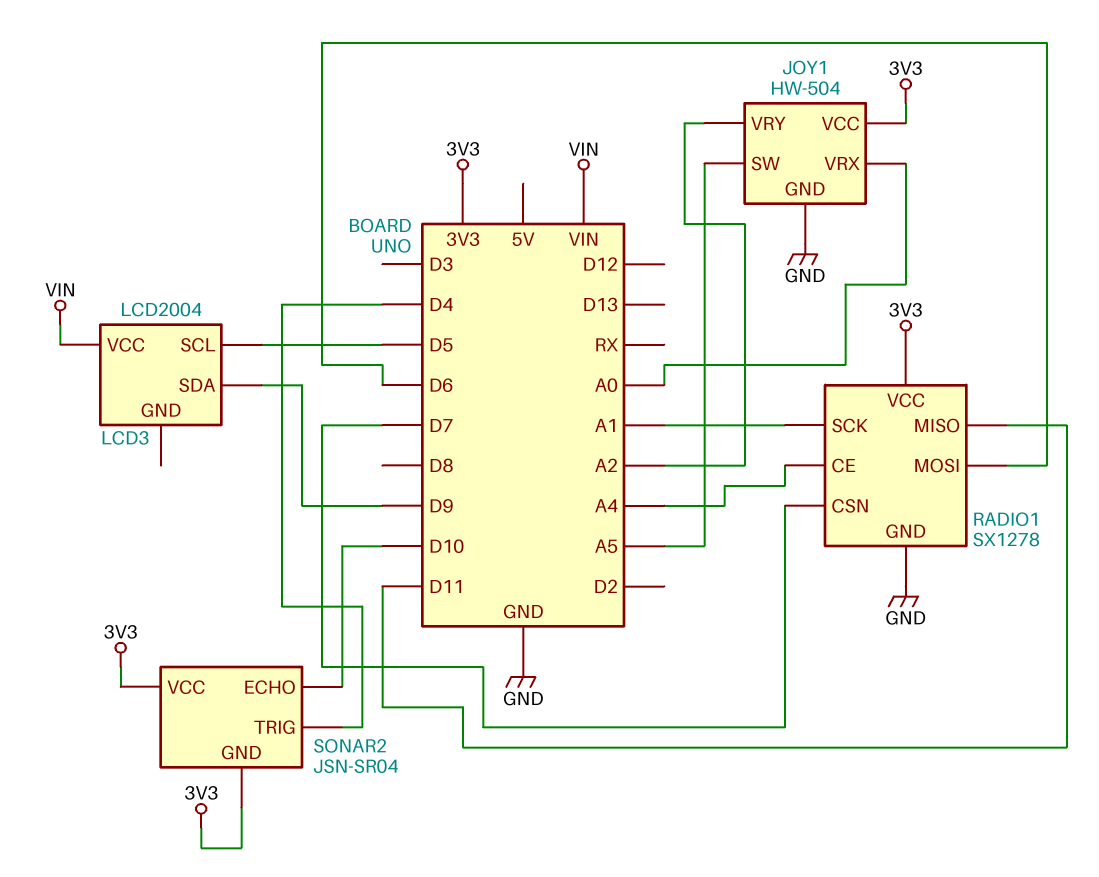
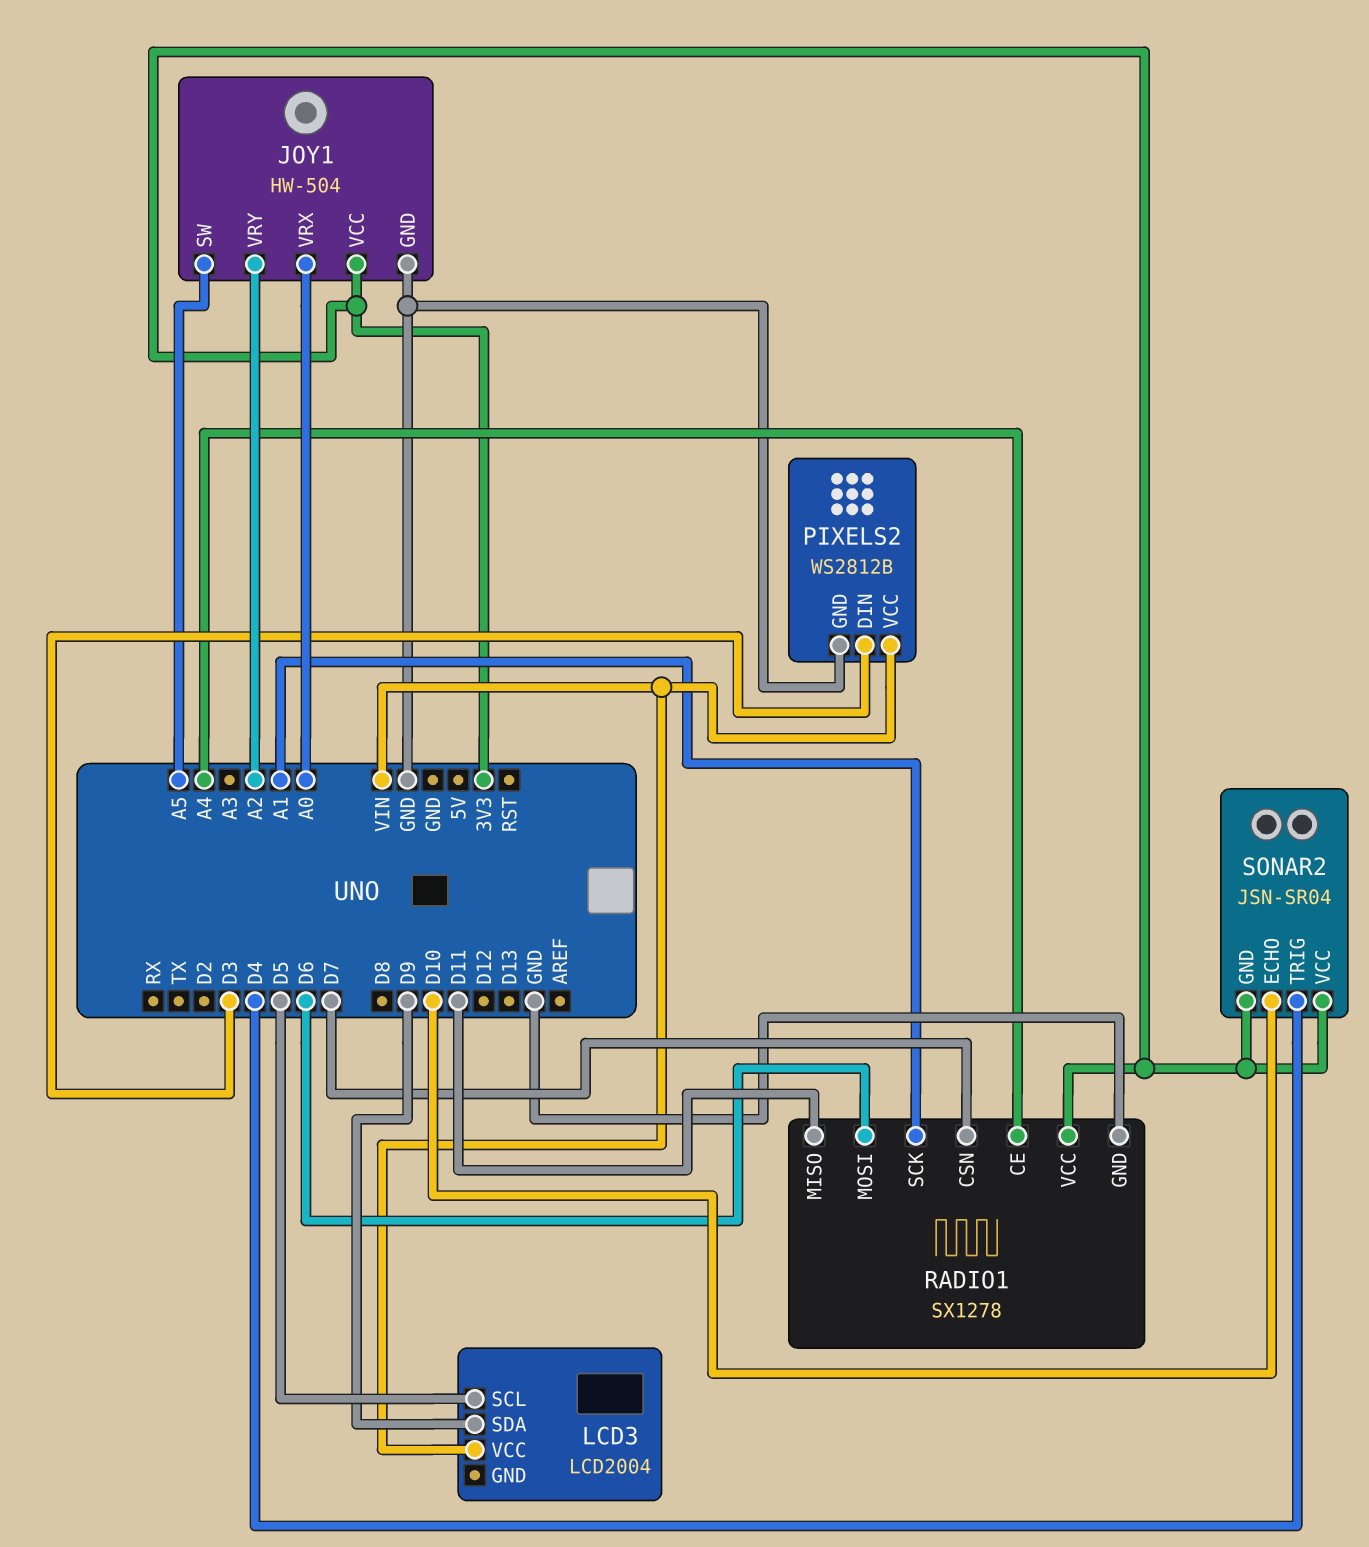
PIXELS2: none -> WS2812B
PIXELS2 pin DIN: none -> D3
PIXELS2 pin GND: none -> GND
PIXELS2 pin VCC: none -> VIN

